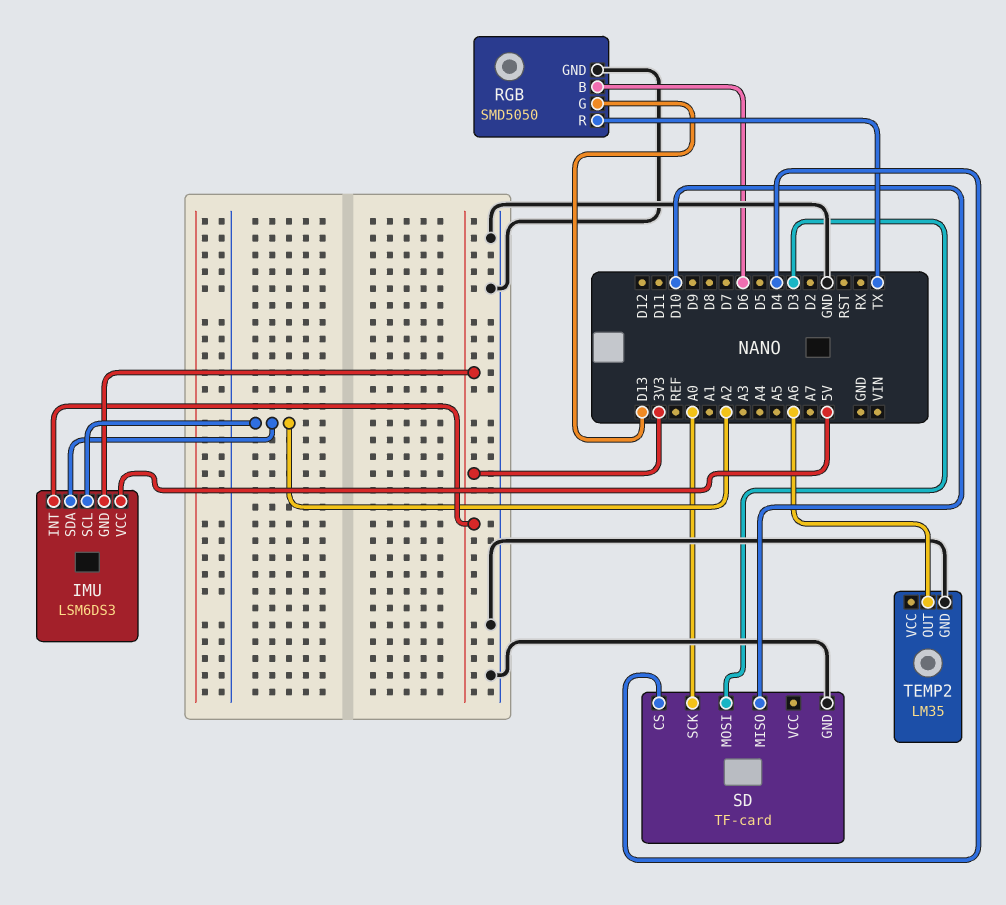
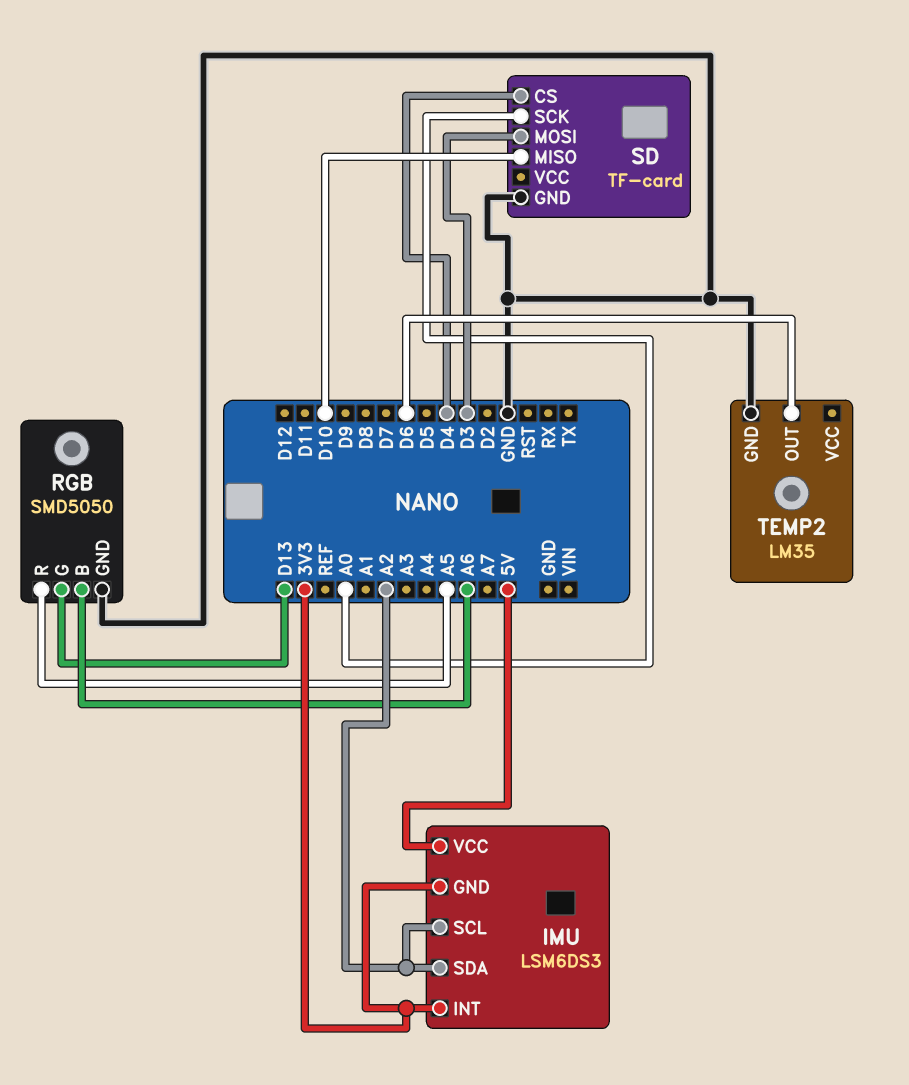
RGB pin B: D6 -> A6
RGB pin R: TX -> A5
TEMP2 pin OUT: A6 -> D6

